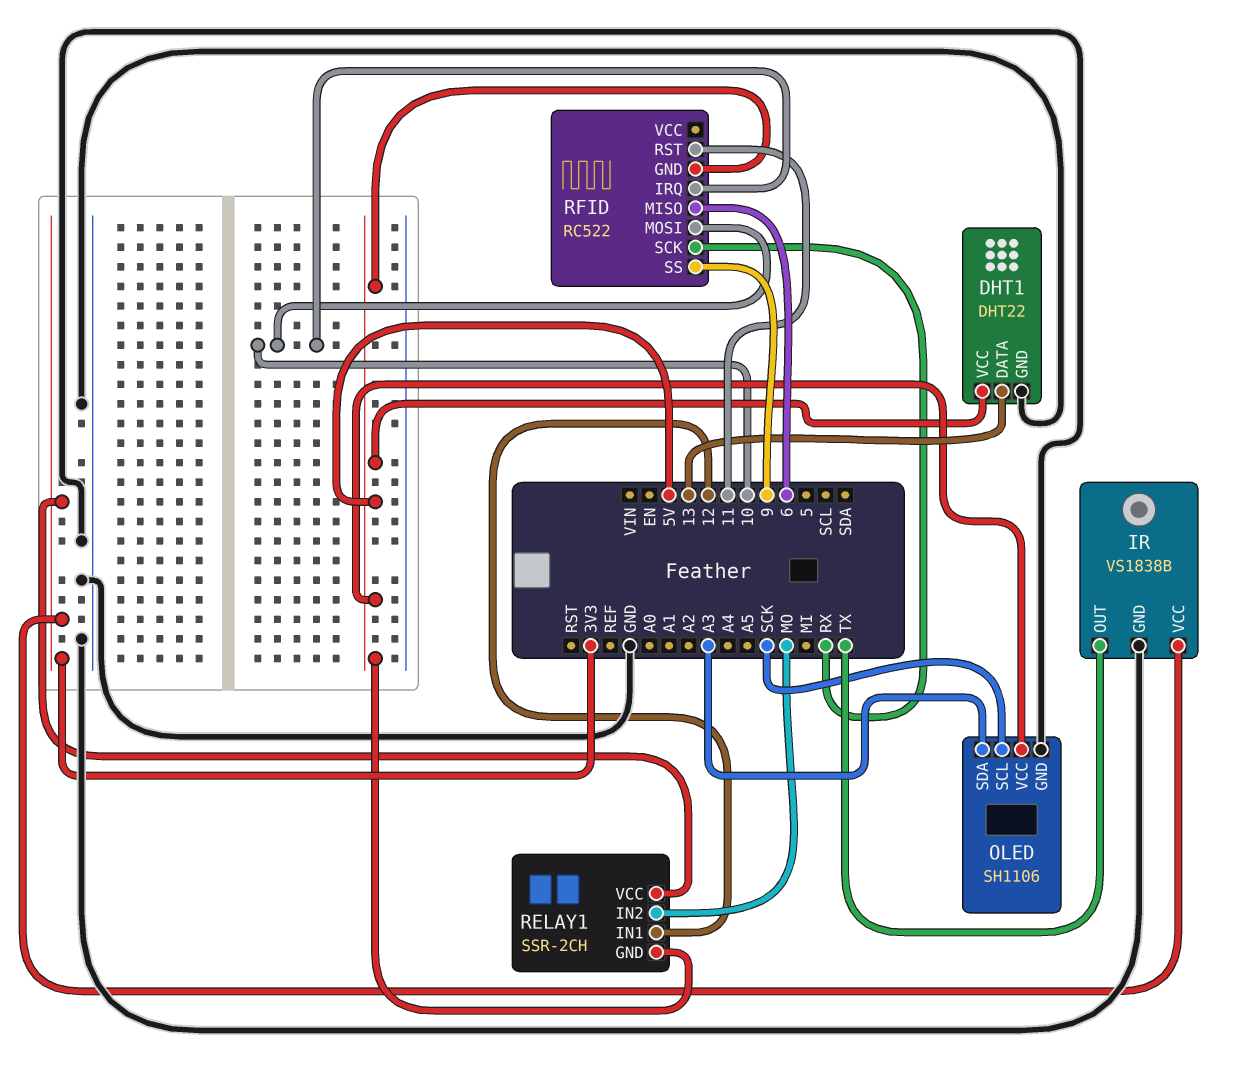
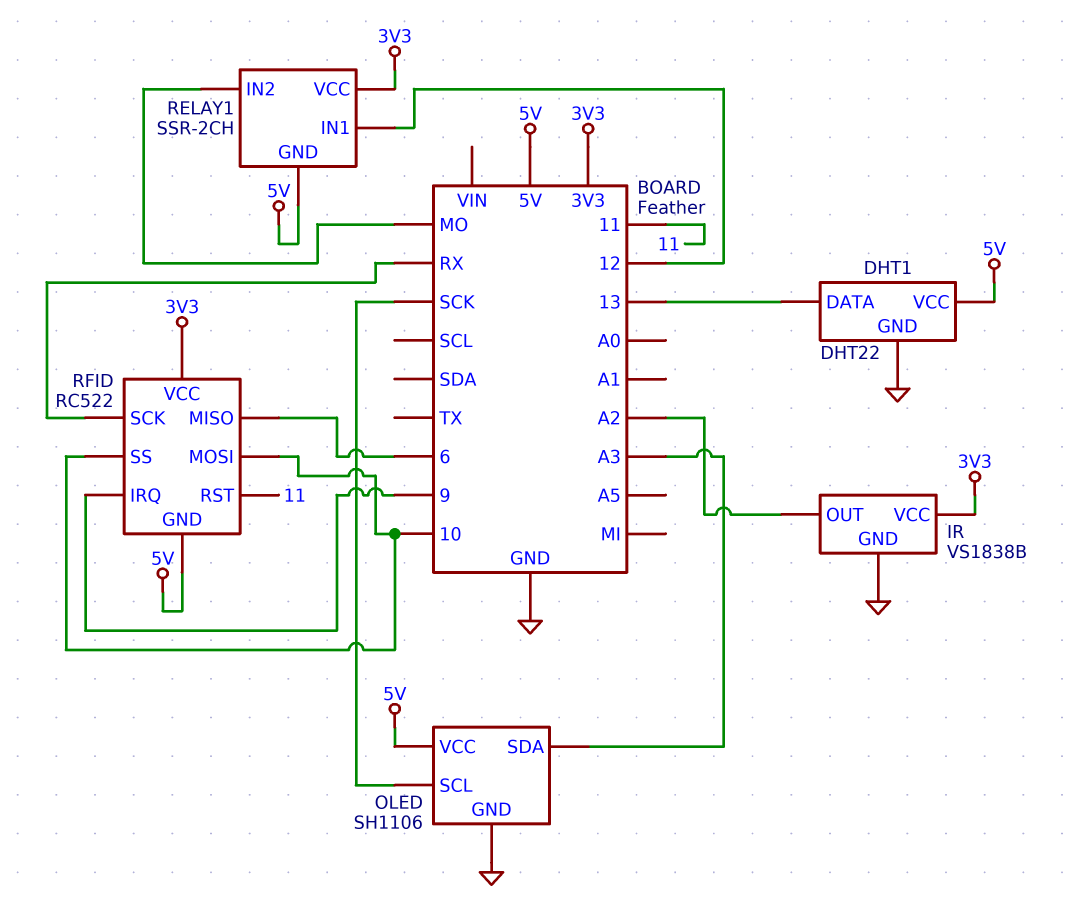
IR pin OUT: TX -> A2
RFID pin IRQ: 10 -> 9
RFID pin SS: 9 -> 10
RFID pin VCC: none -> 3V3

